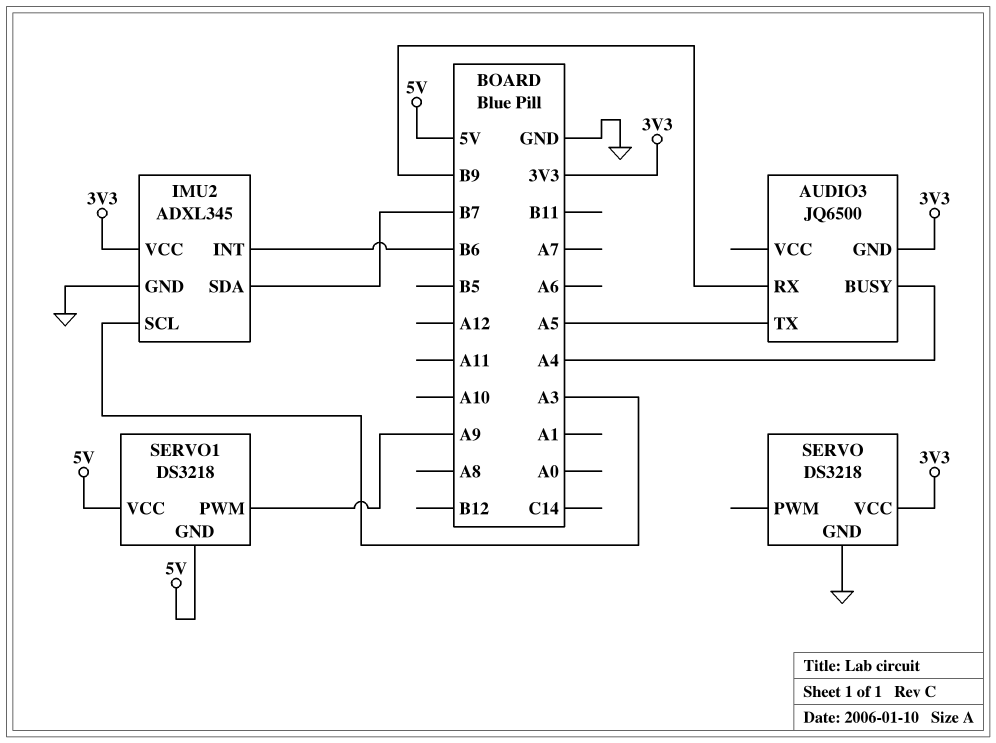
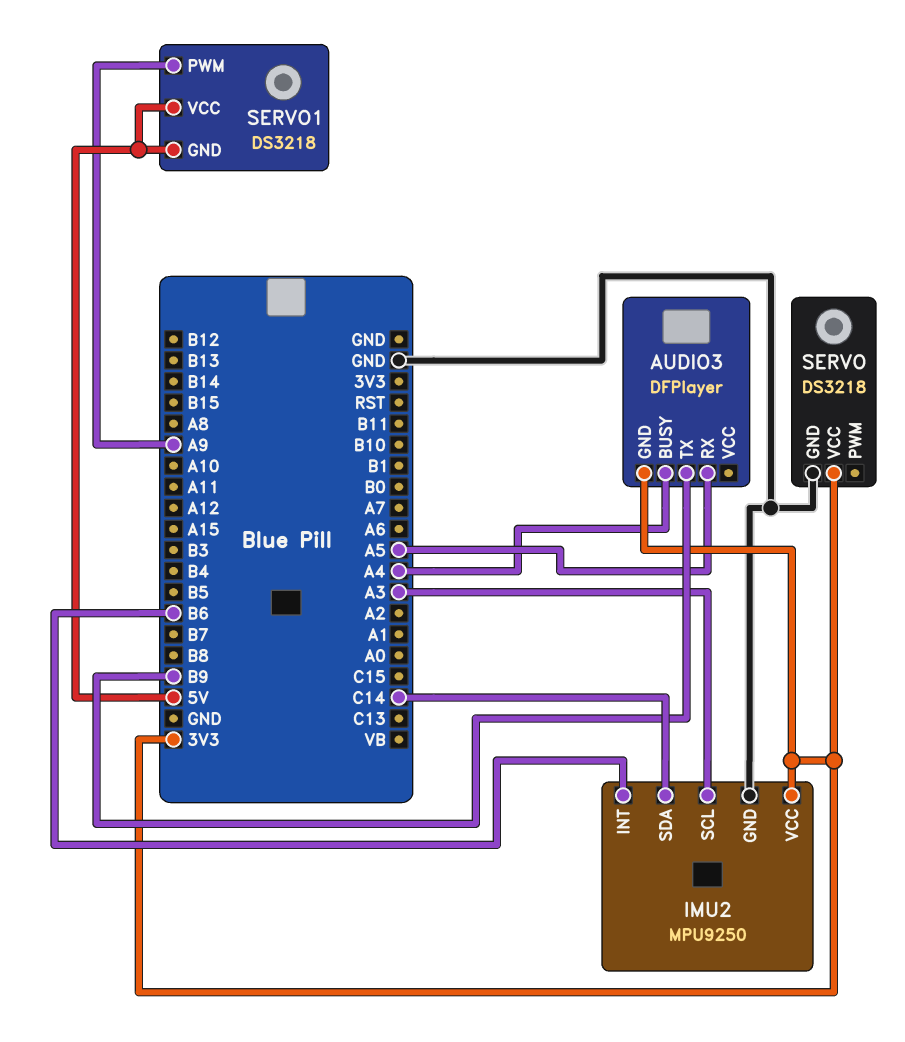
AUDIO3: JQ6500 -> DFPlayer
AUDIO3 pin RX: B9 -> A5
AUDIO3 pin TX: A5 -> B9
IMU2: ADXL345 -> MPU9250
IMU2 pin SDA: B7 -> C14

